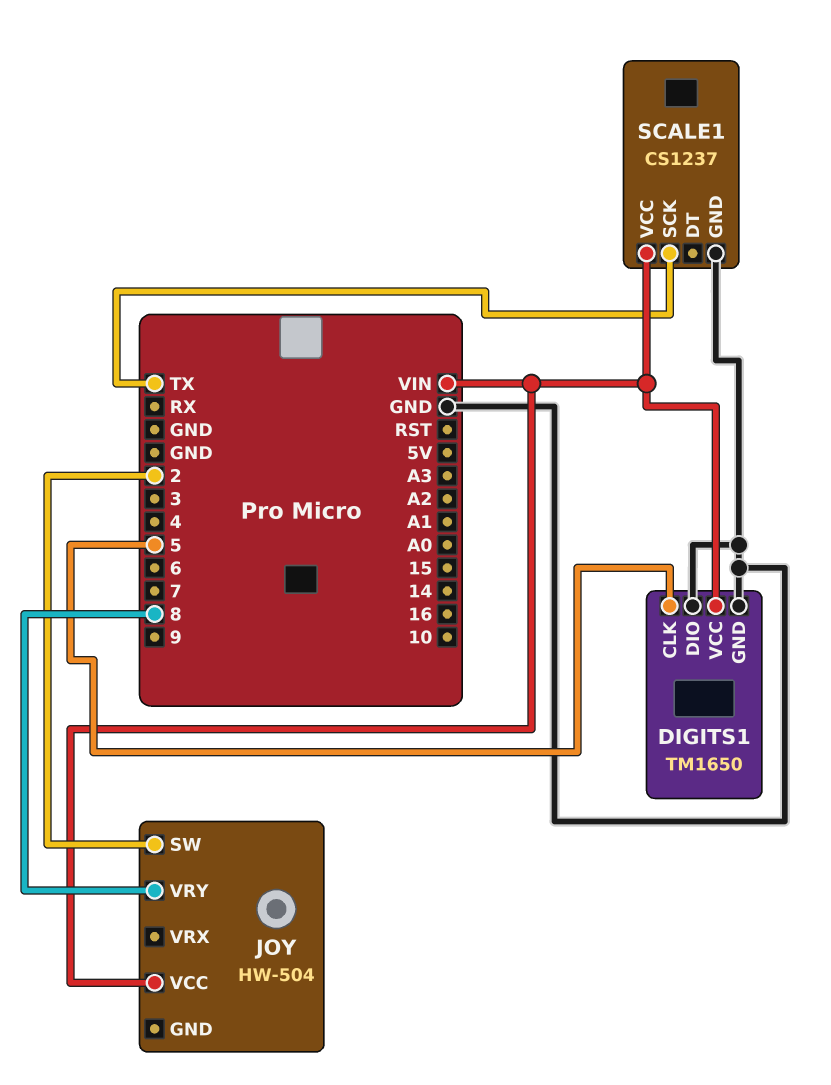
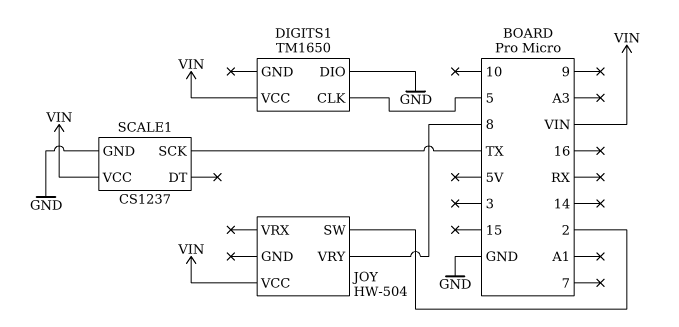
DIGITS1 pin GND: GND -> none

